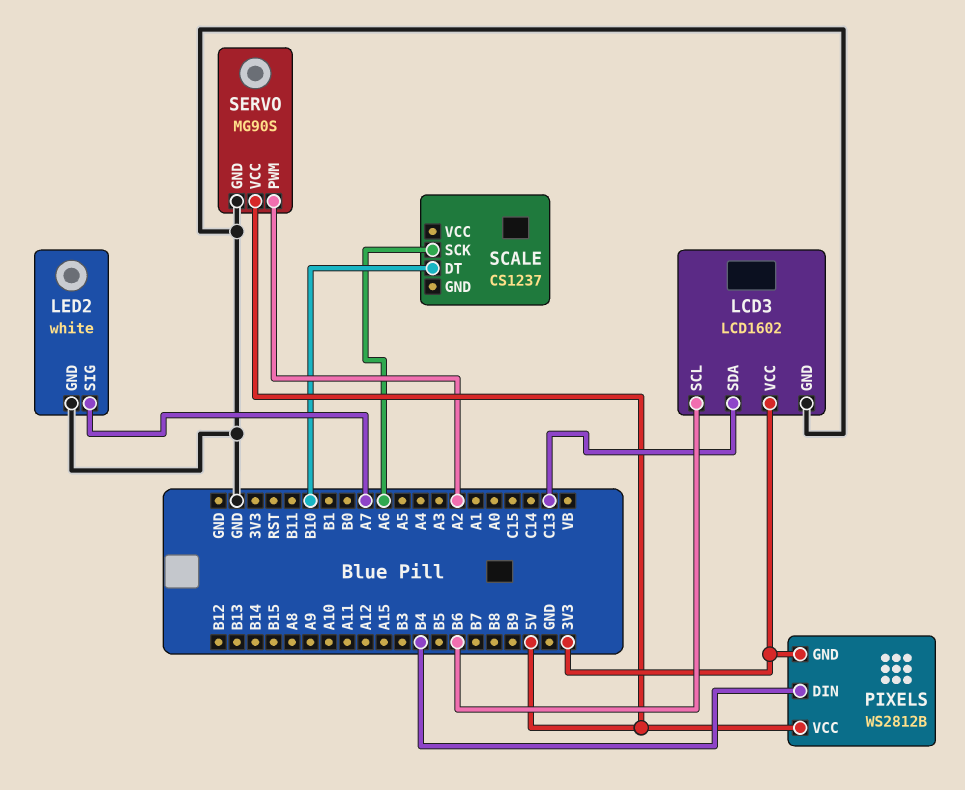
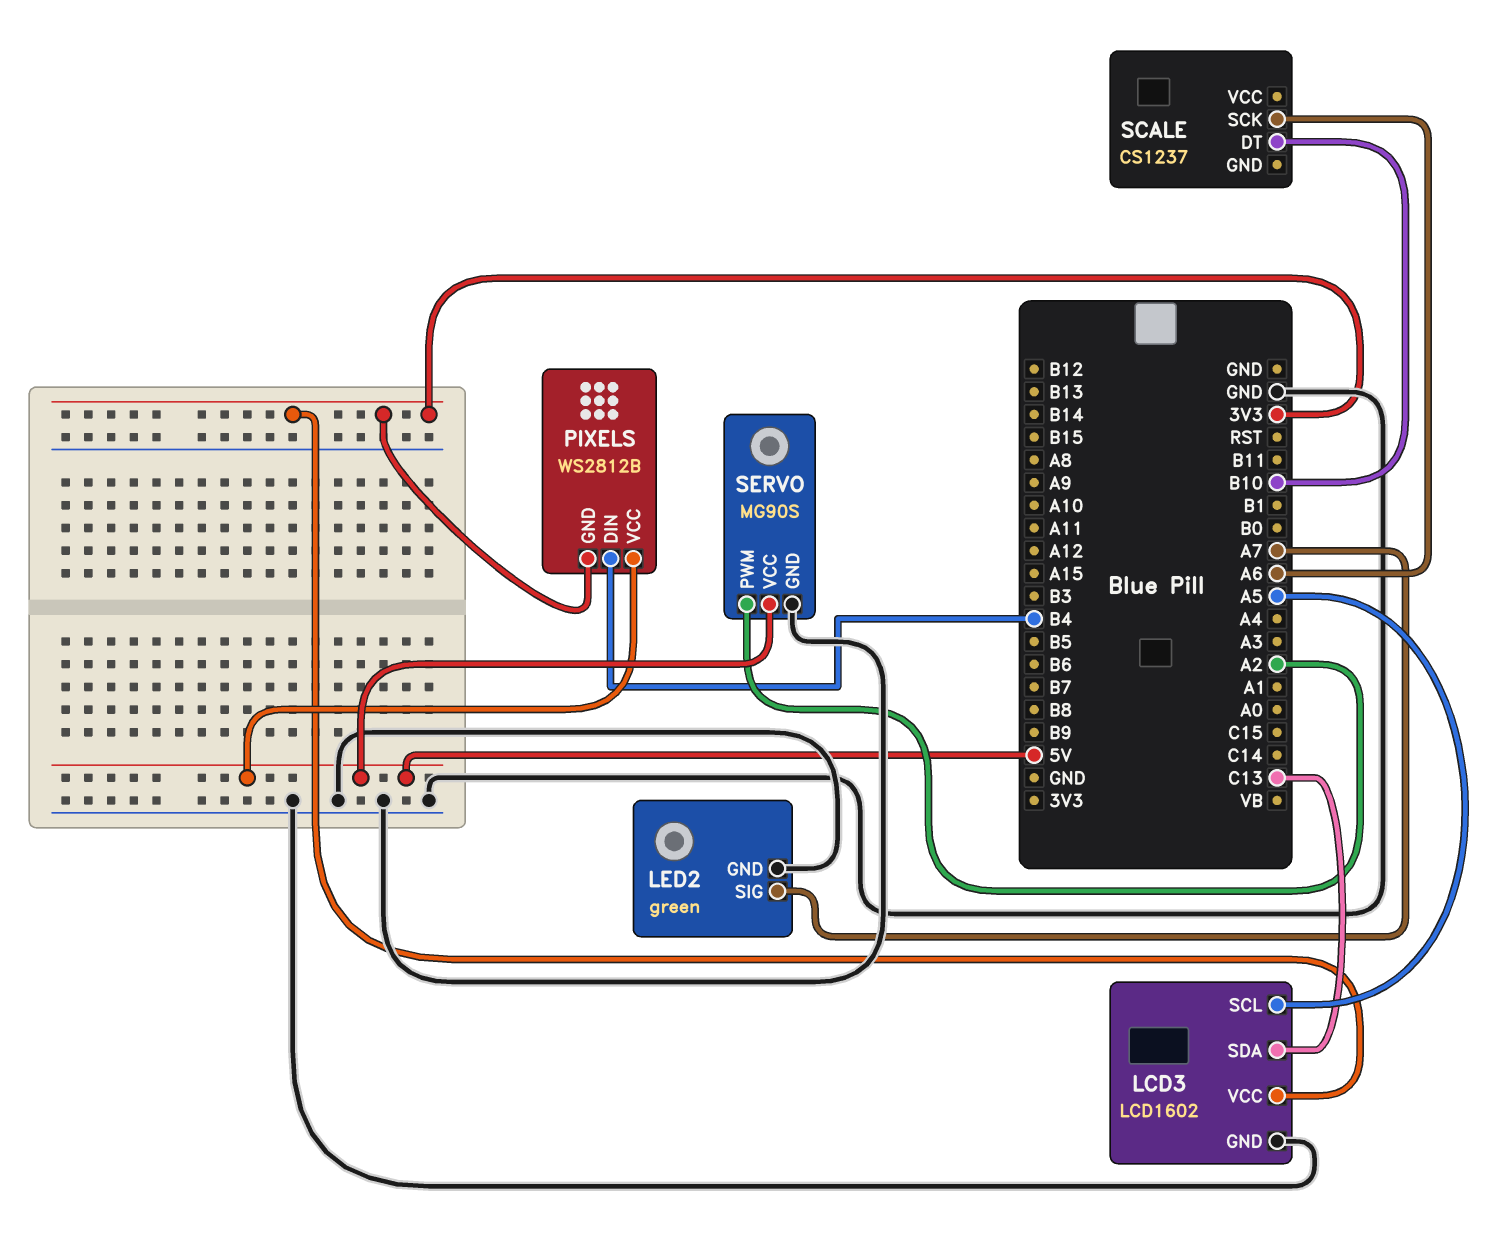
LCD3 pin SCL: B6 -> A5
LED2: white -> green

